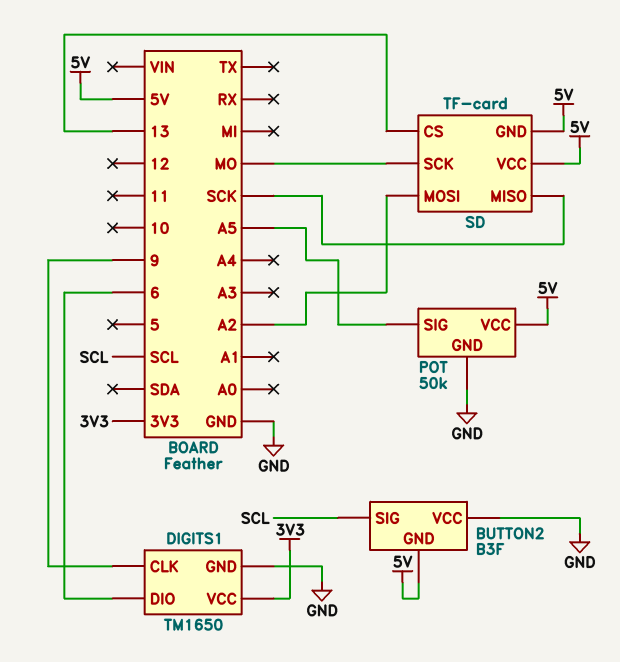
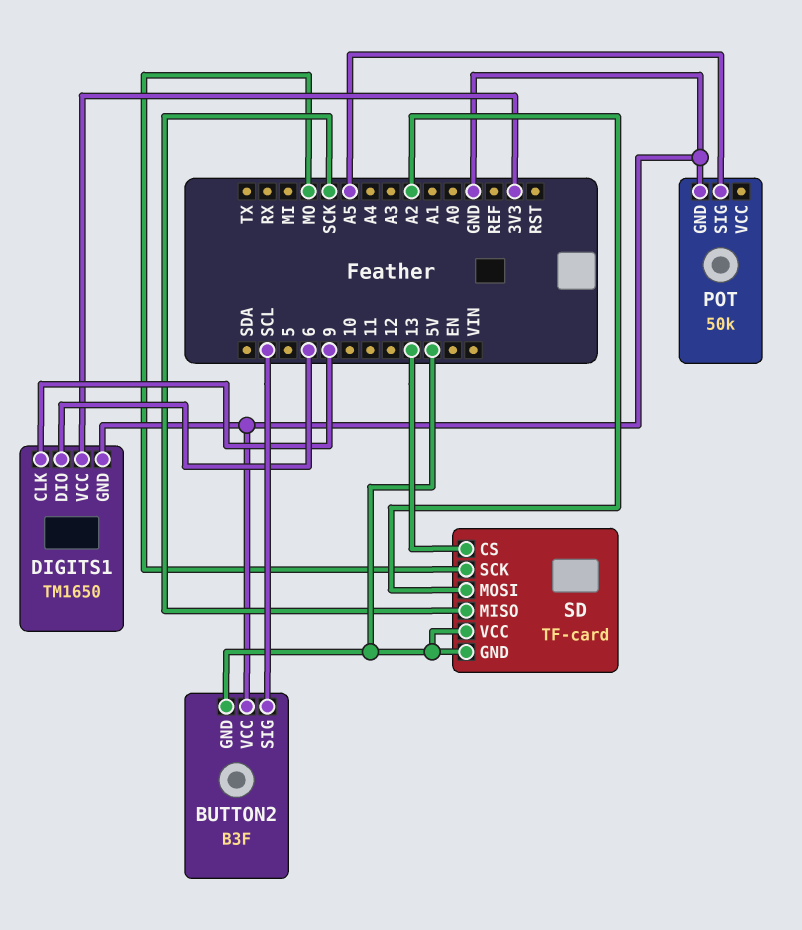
POT pin VCC: 5V -> none

